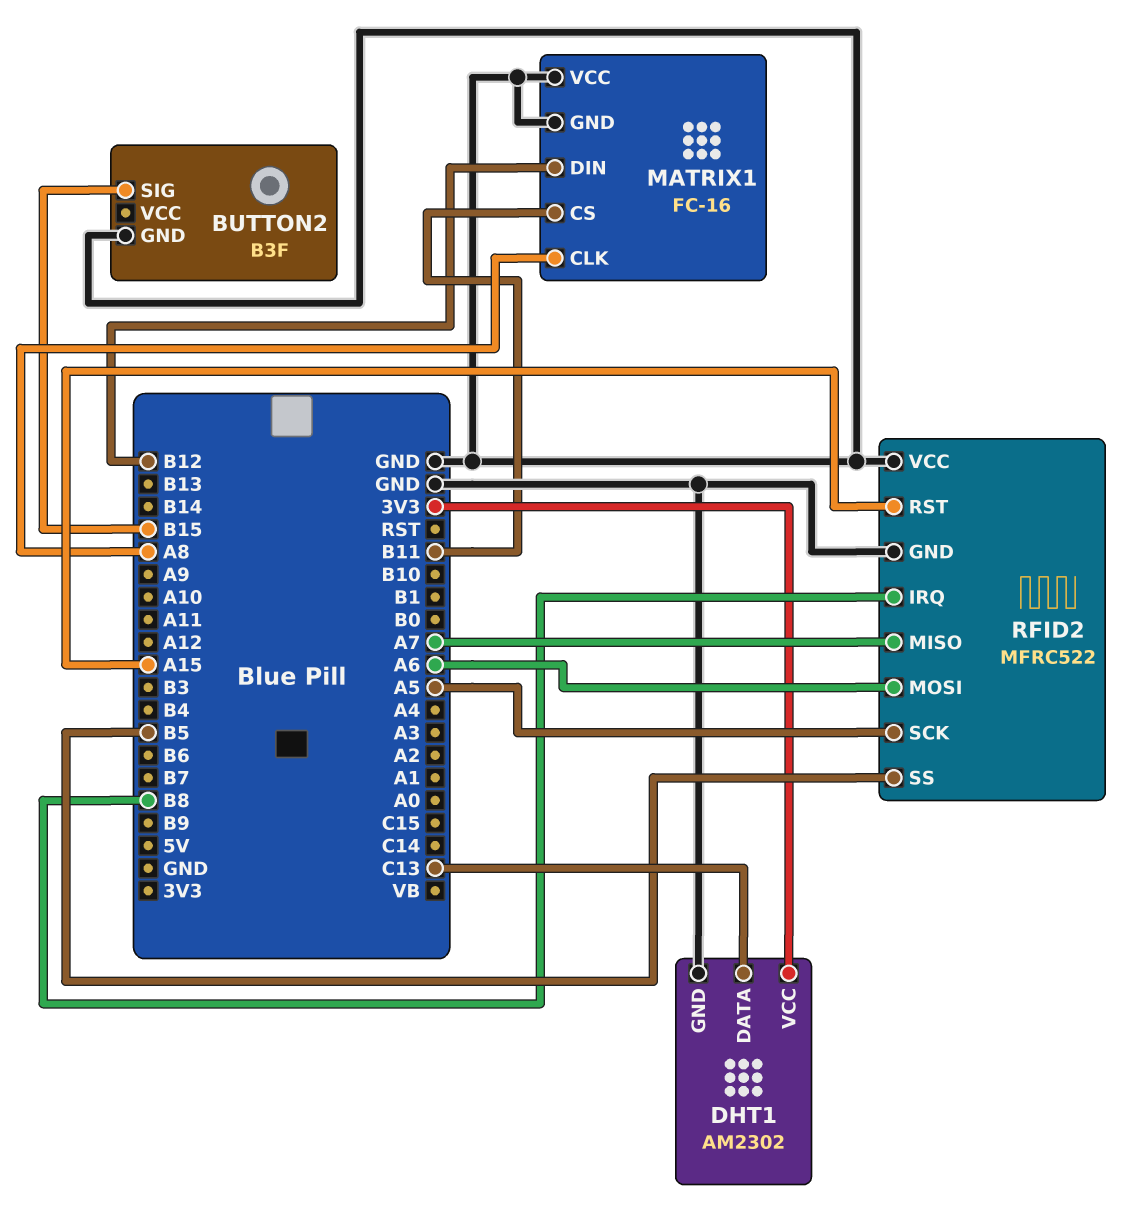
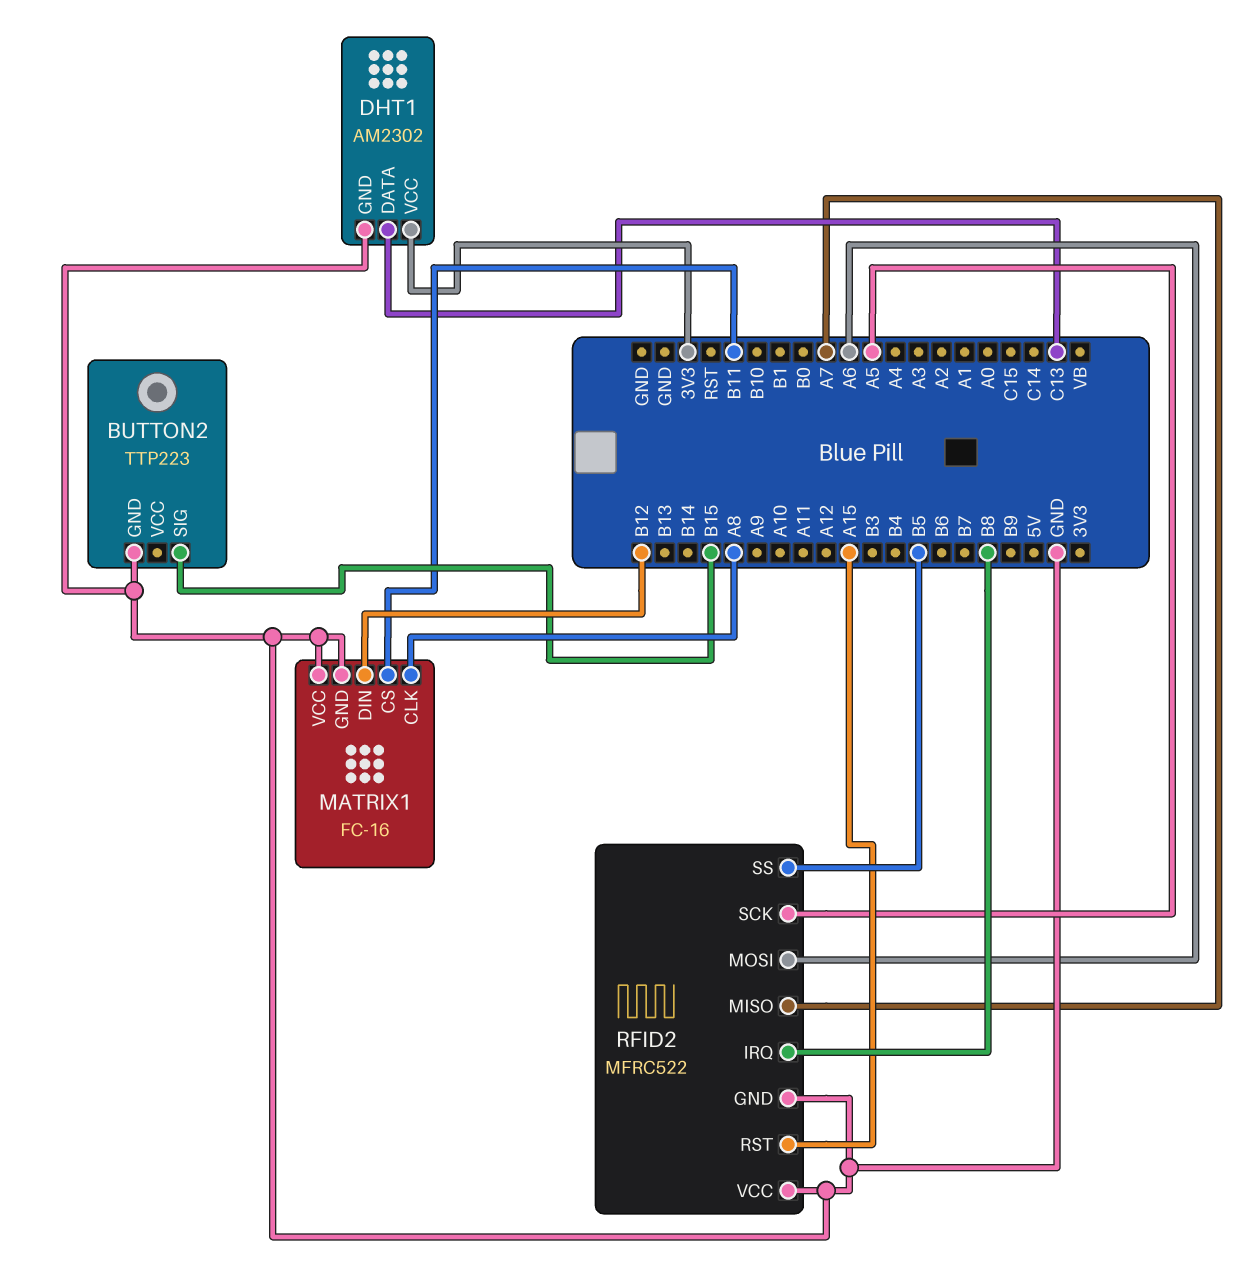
BUTTON2: B3F -> TTP223

